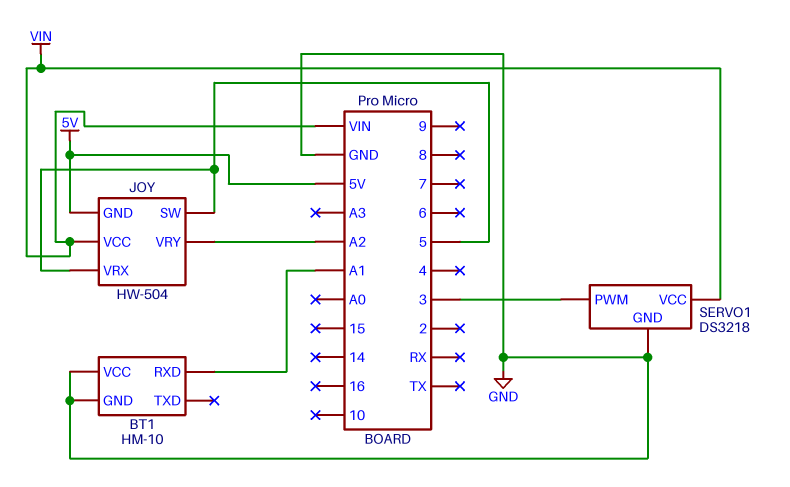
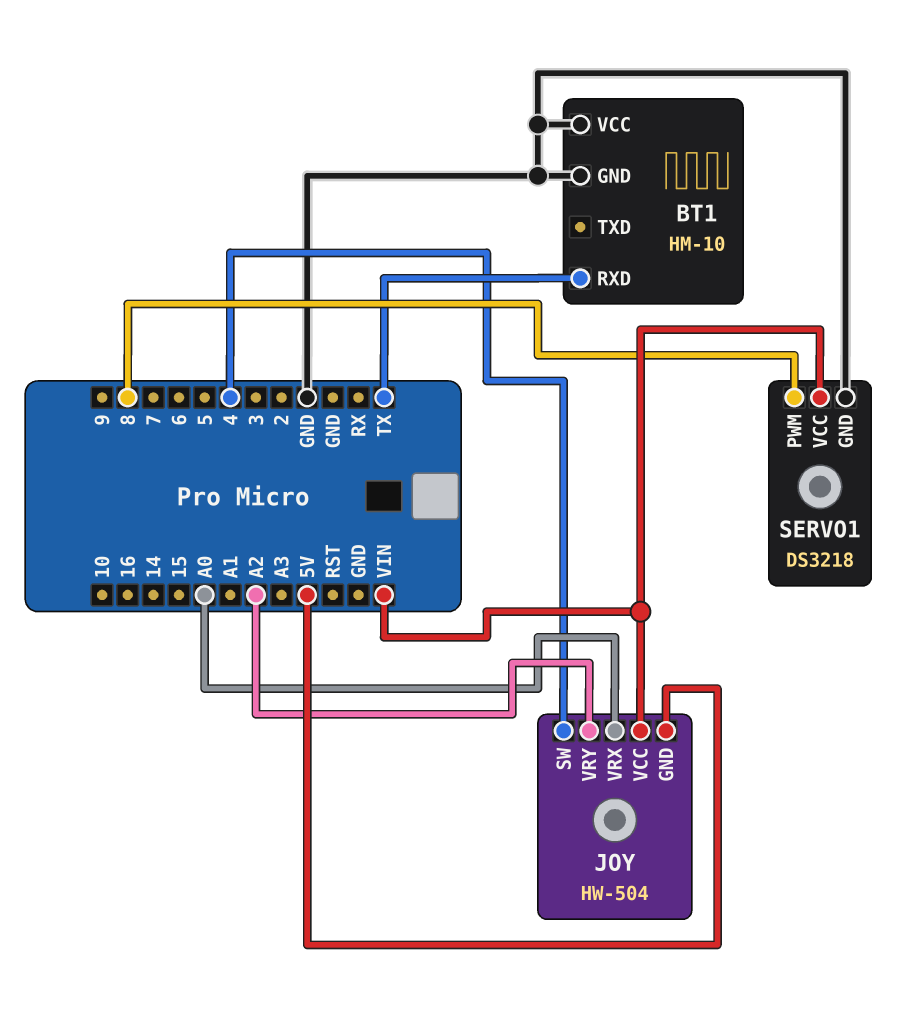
BT1 pin RXD: A1 -> TX
JOY pin SW: 5 -> 4
JOY pin VRX: 5 -> A0
SERVO1 pin PWM: 3 -> 8

